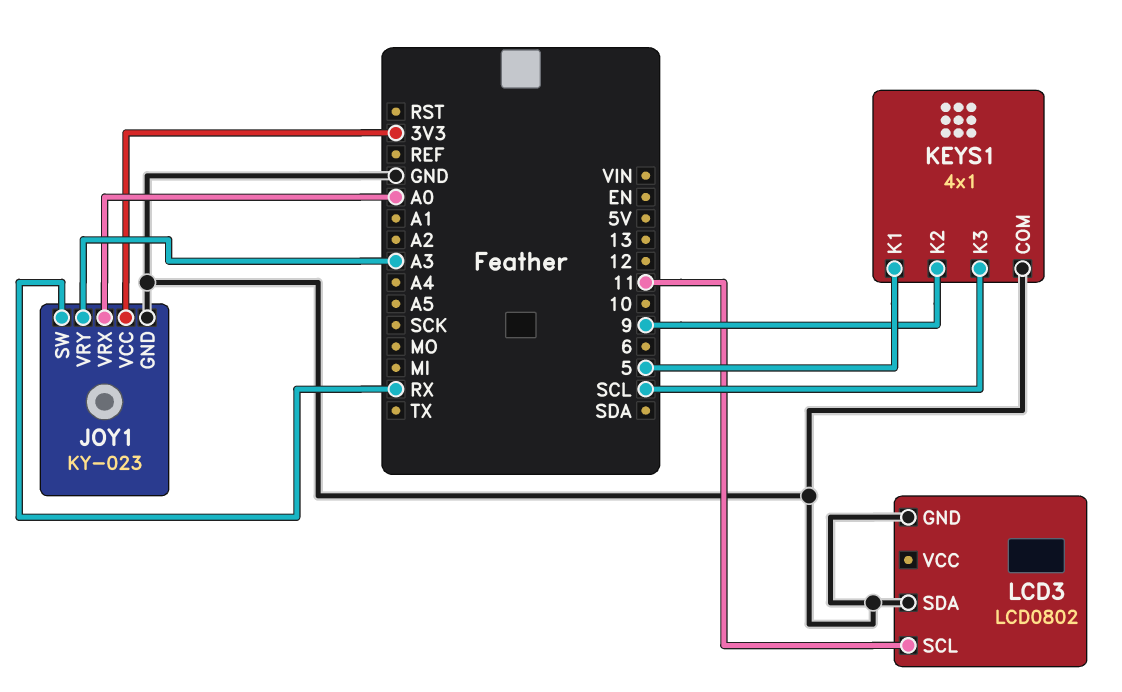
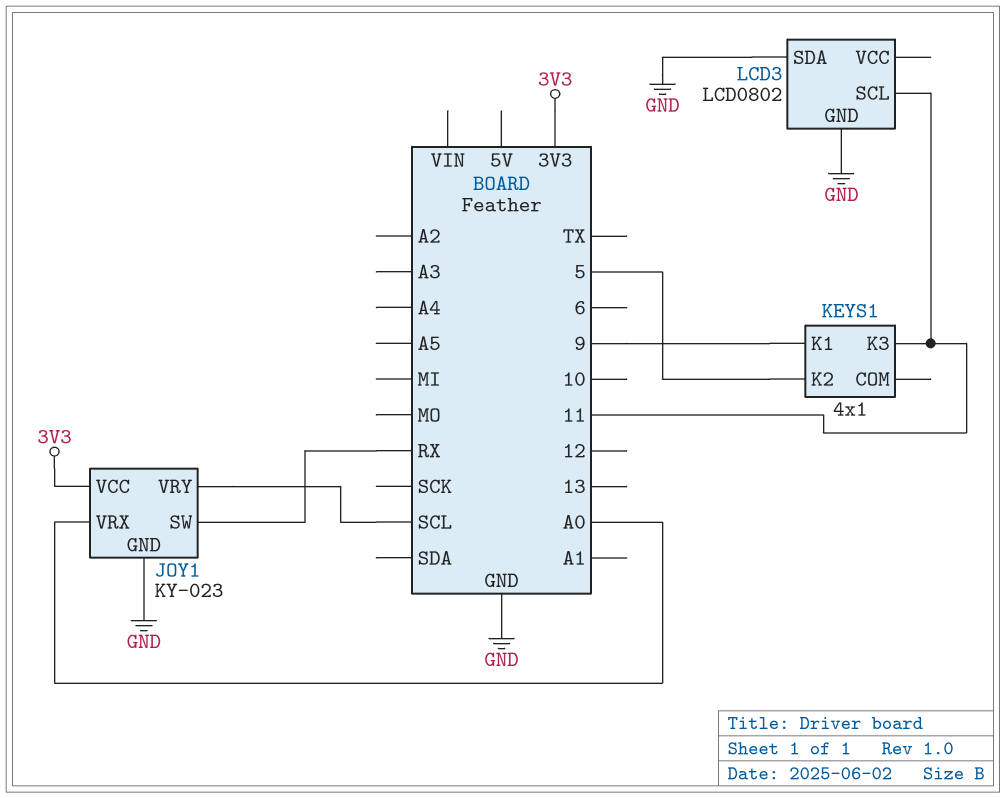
JOY1 pin VRY: A3 -> SCL
KEYS1 pin COM: GND -> none
KEYS1 pin K1: 5 -> 9
KEYS1 pin K2: 9 -> 5
KEYS1 pin K3: SCL -> 11

